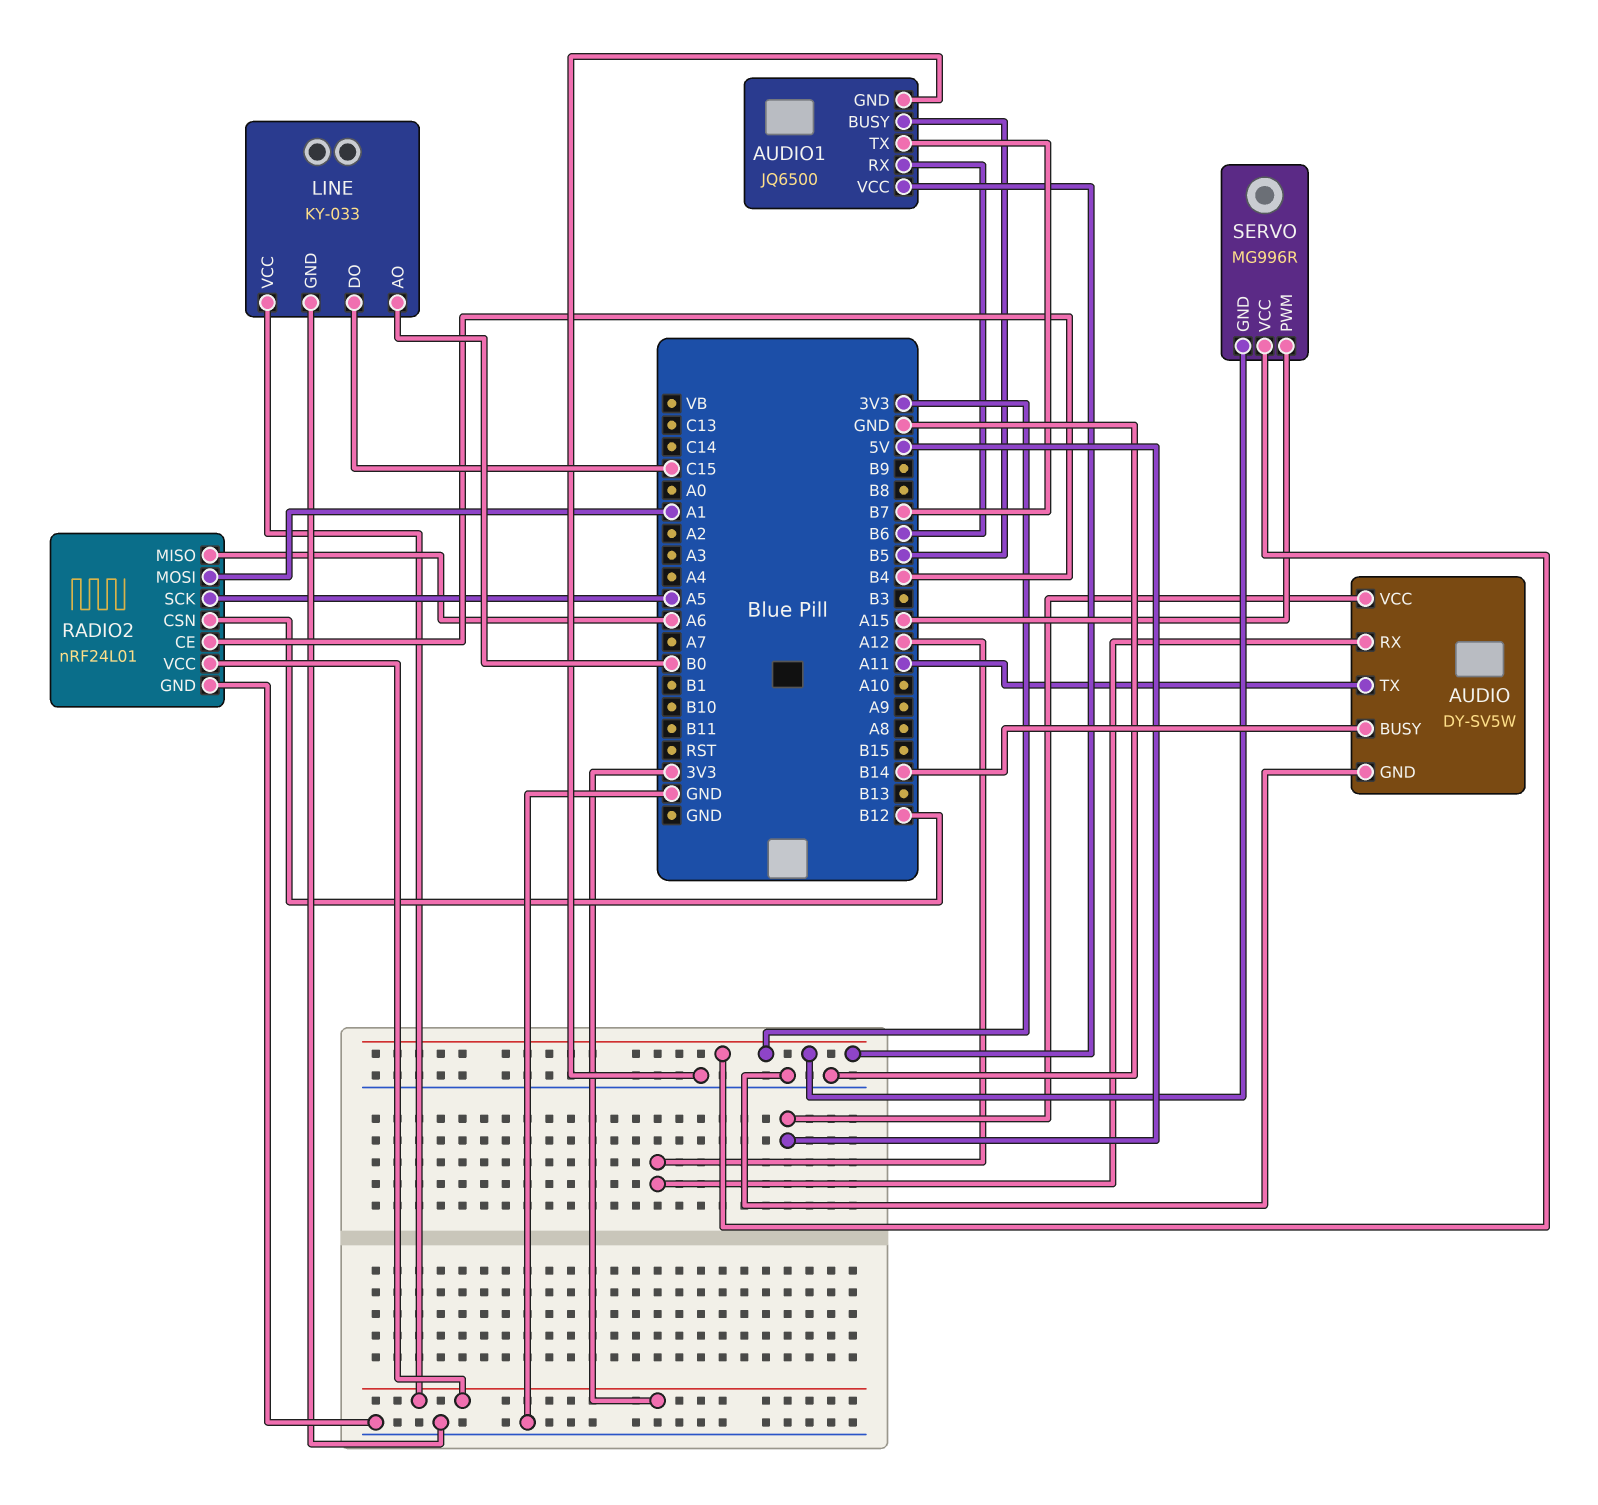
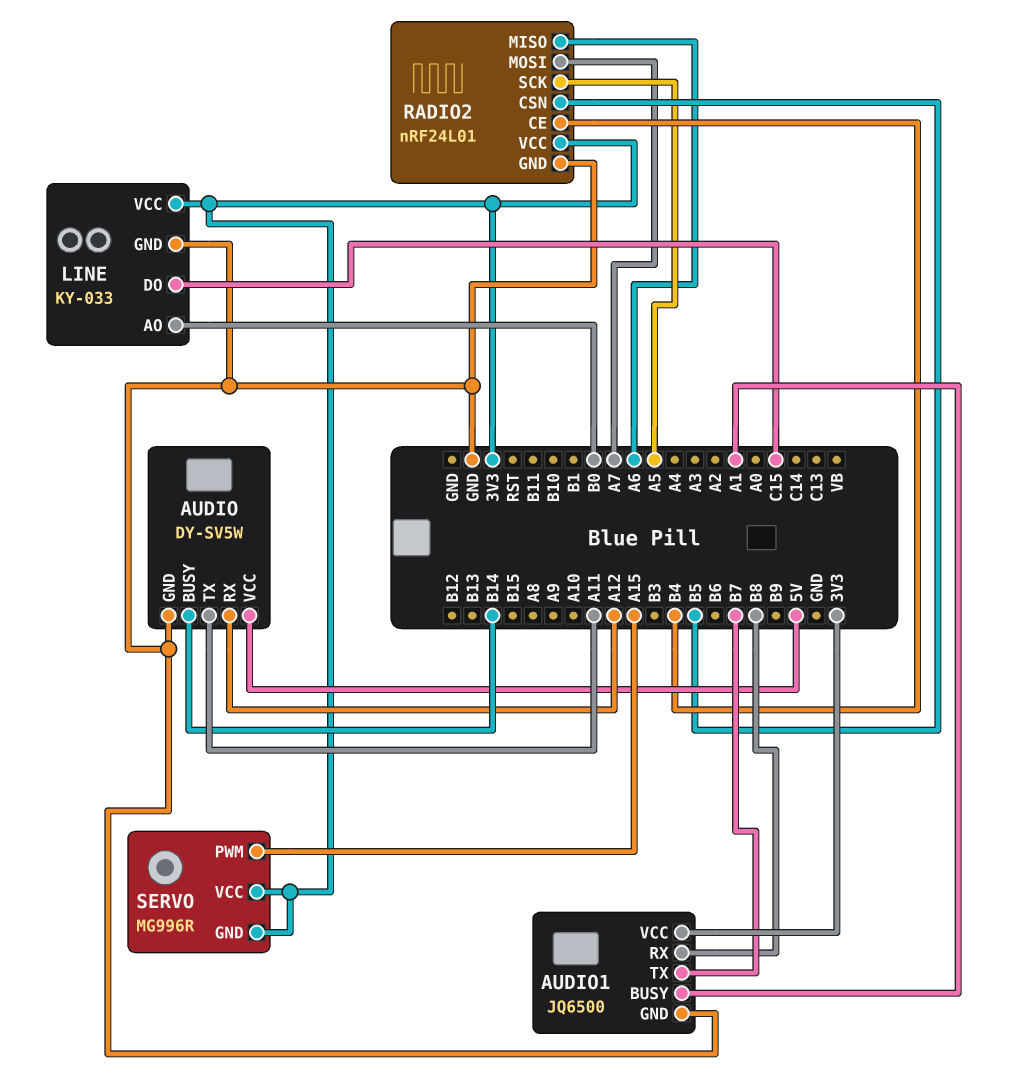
AUDIO1 pin BUSY: B5 -> A1
AUDIO1 pin RX: B6 -> B8
RADIO2 pin CSN: B12 -> B5
RADIO2 pin MOSI: A1 -> A7

